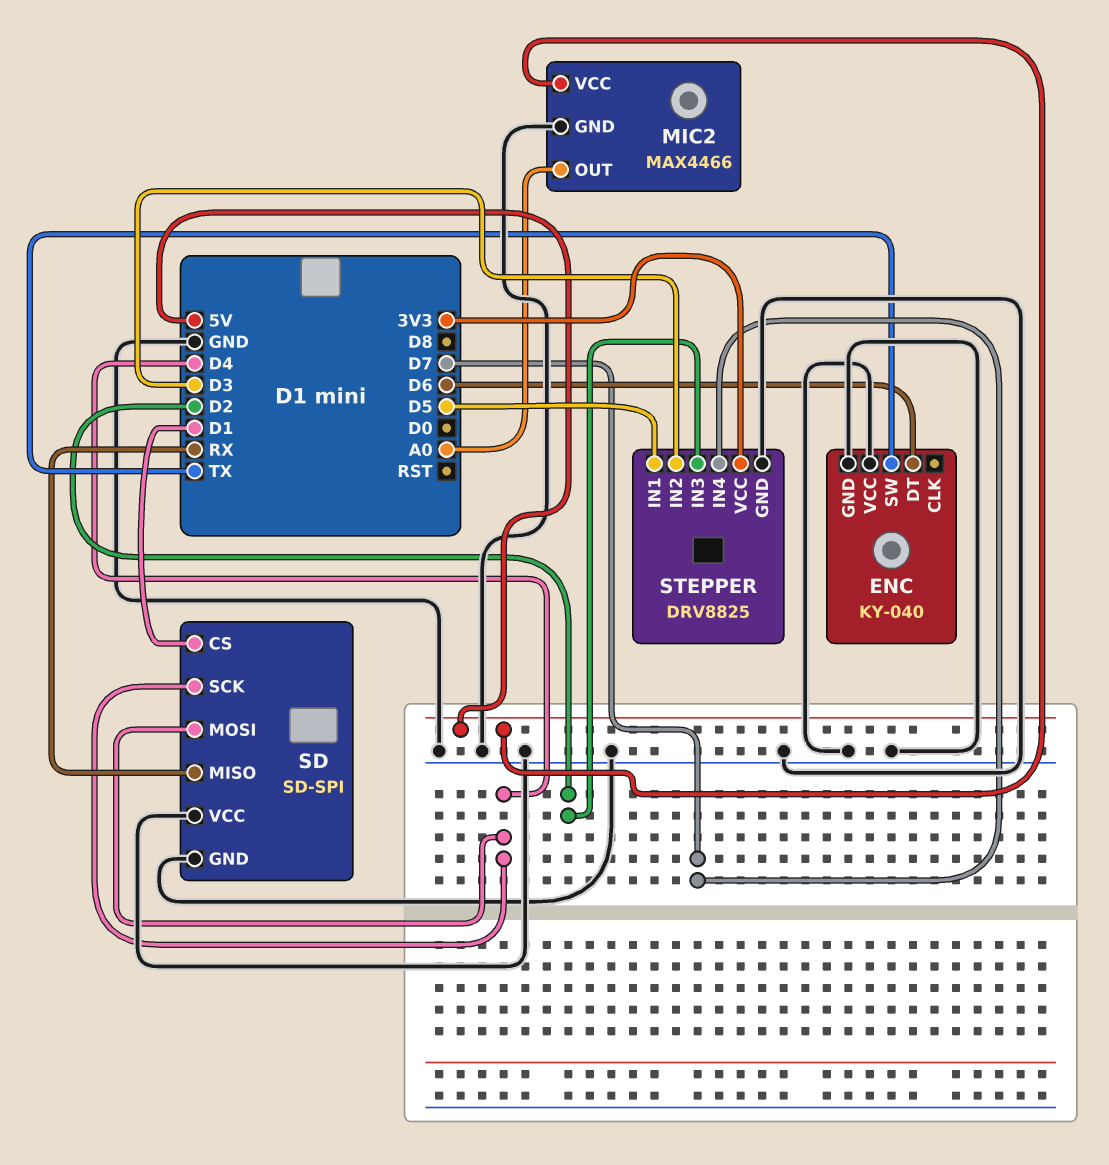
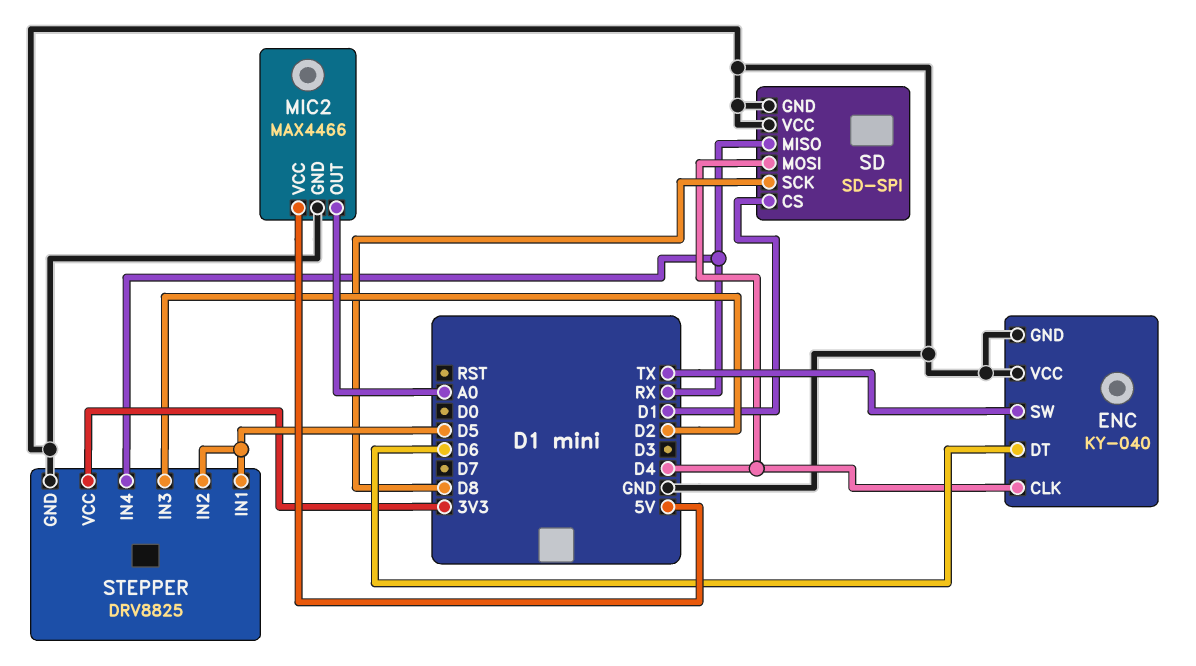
ENC pin CLK: none -> D4
SD pin SCK: D4 -> D8
STEPPER pin IN2: D3 -> D5
STEPPER pin IN4: D7 -> RX

